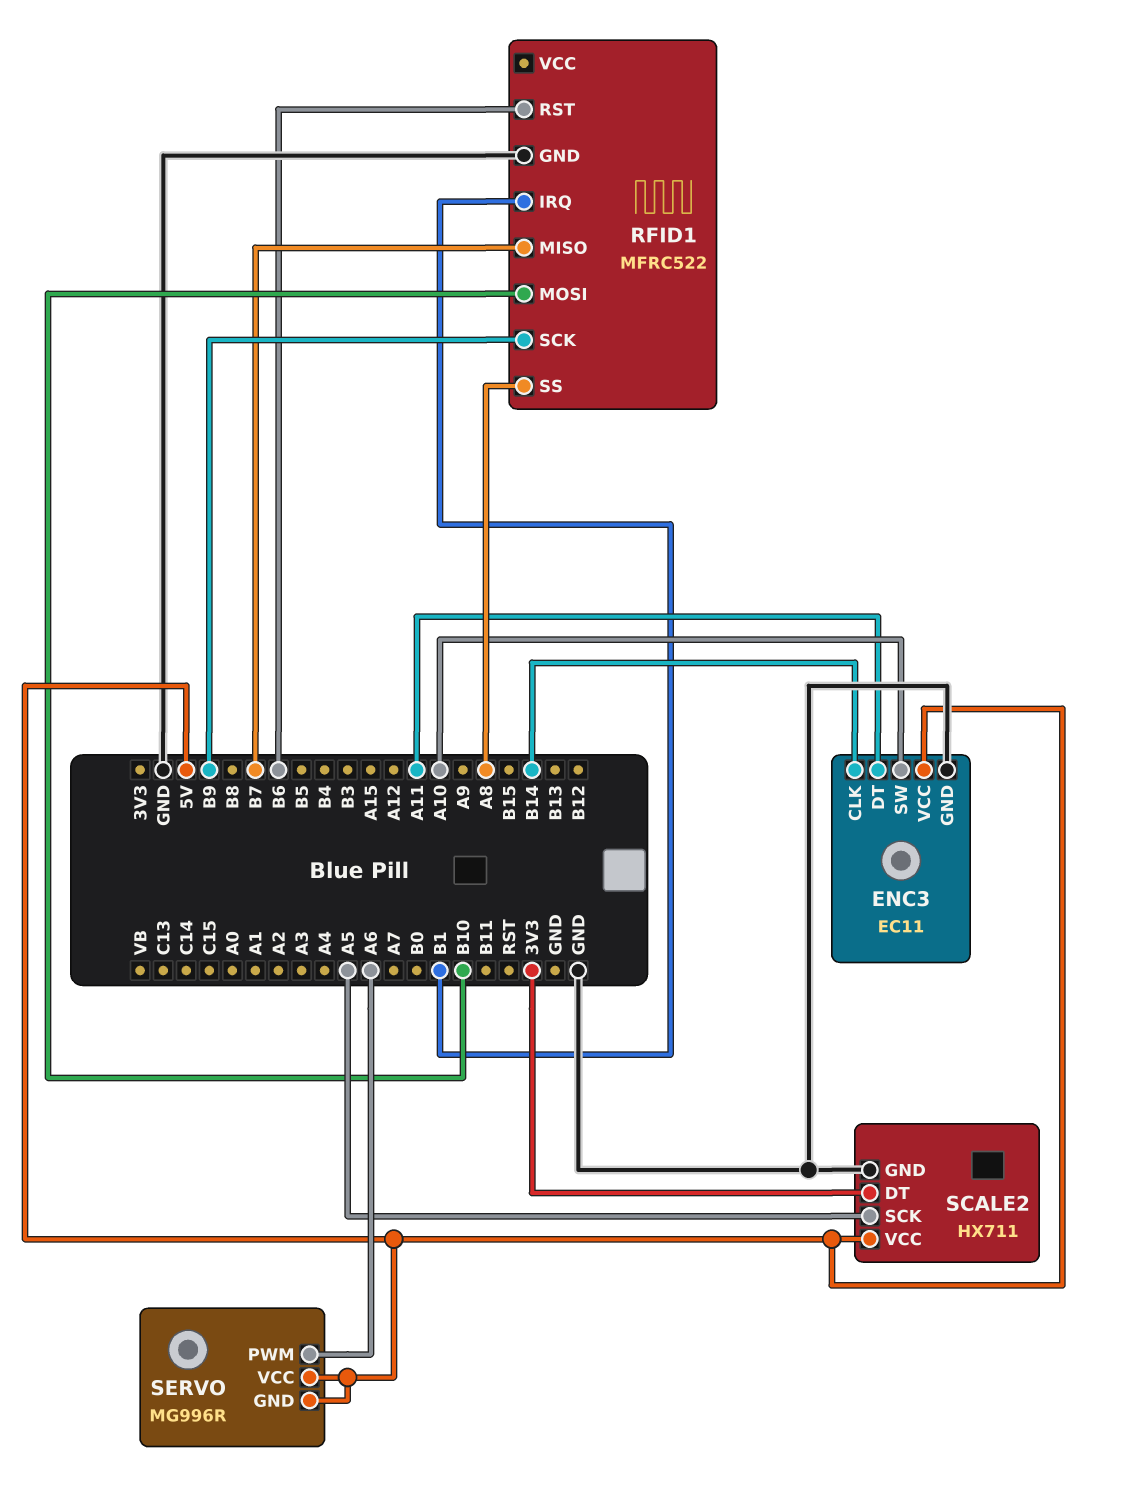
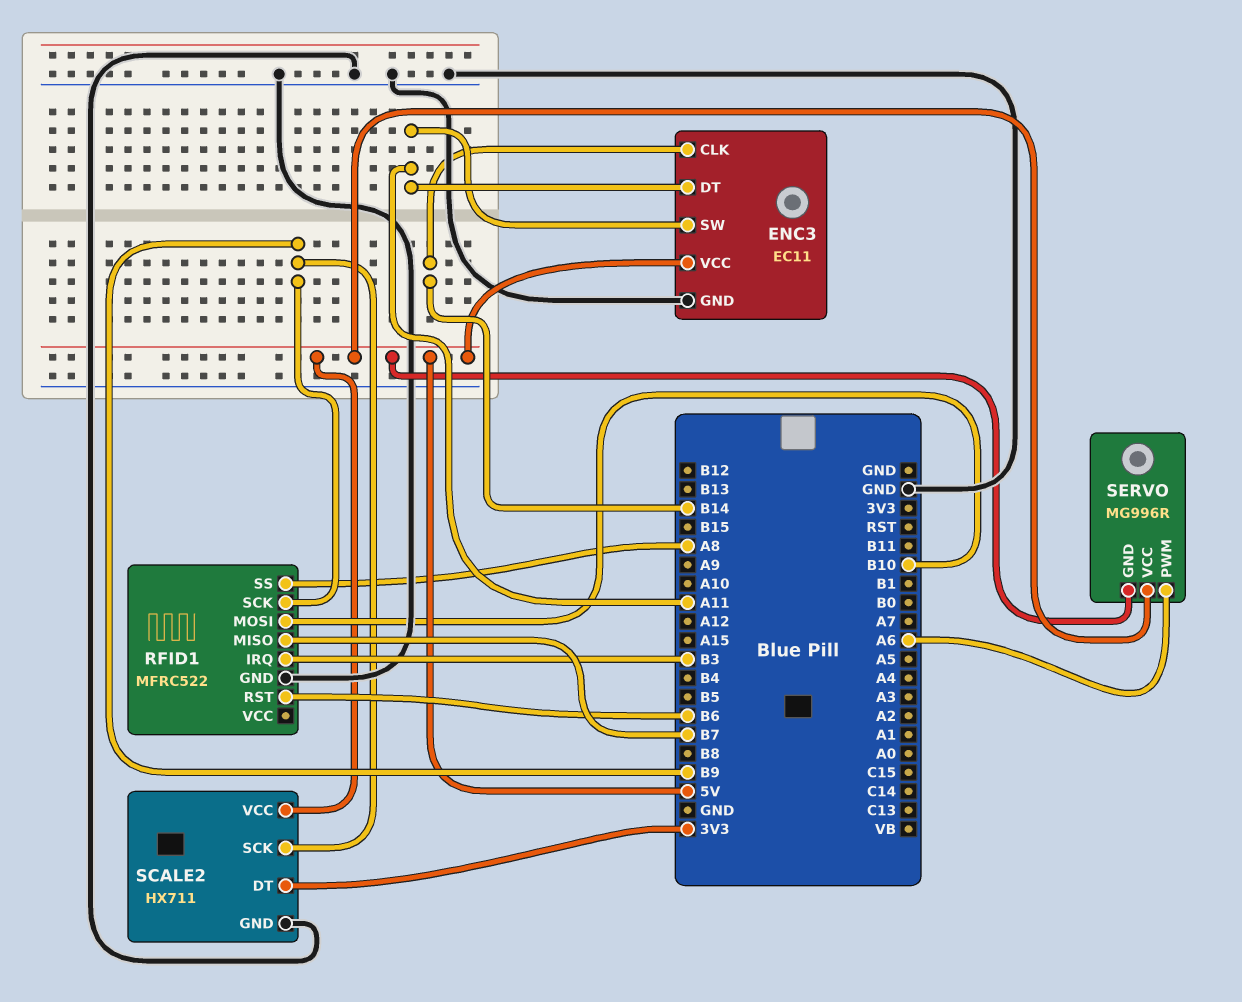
ENC3 pin SW: A10 -> A11
RFID1 pin IRQ: B1 -> B3
SCALE2 pin SCK: A5 -> B9

